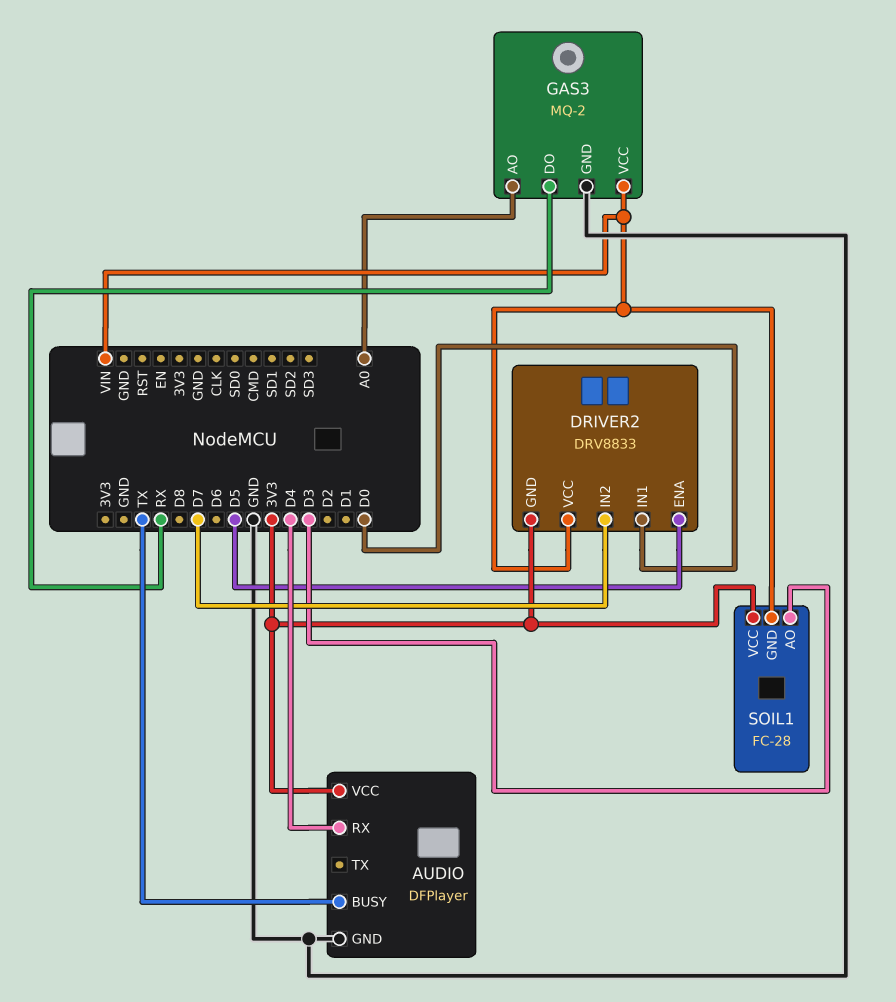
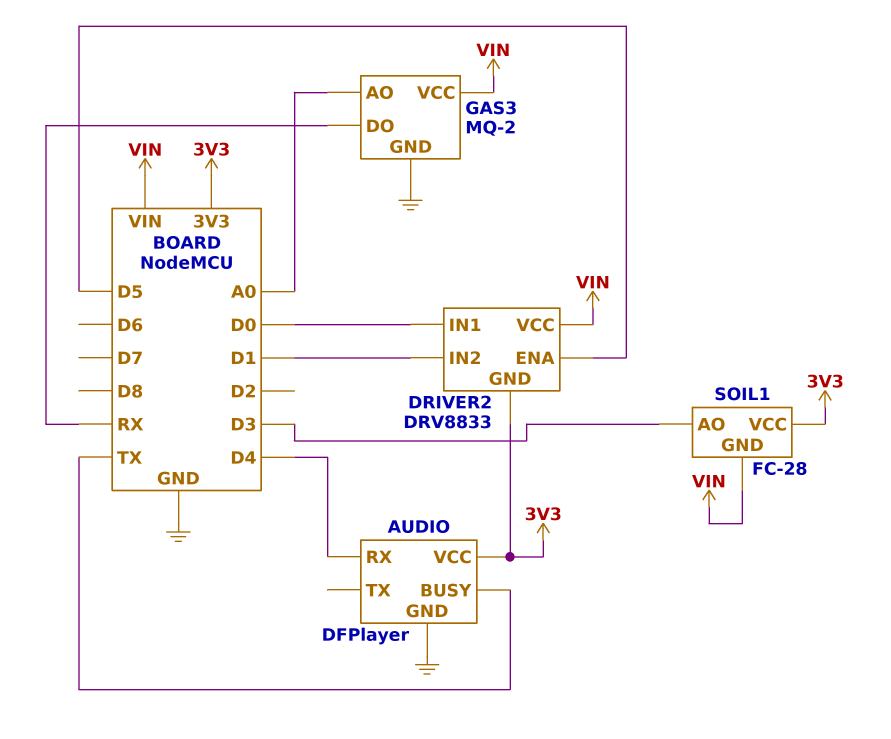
DRIVER2 pin IN2: D7 -> D1

